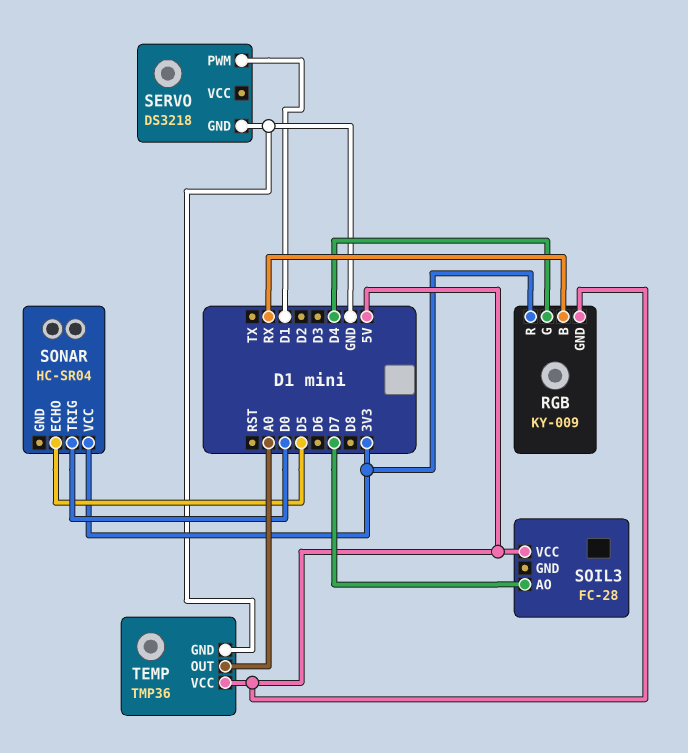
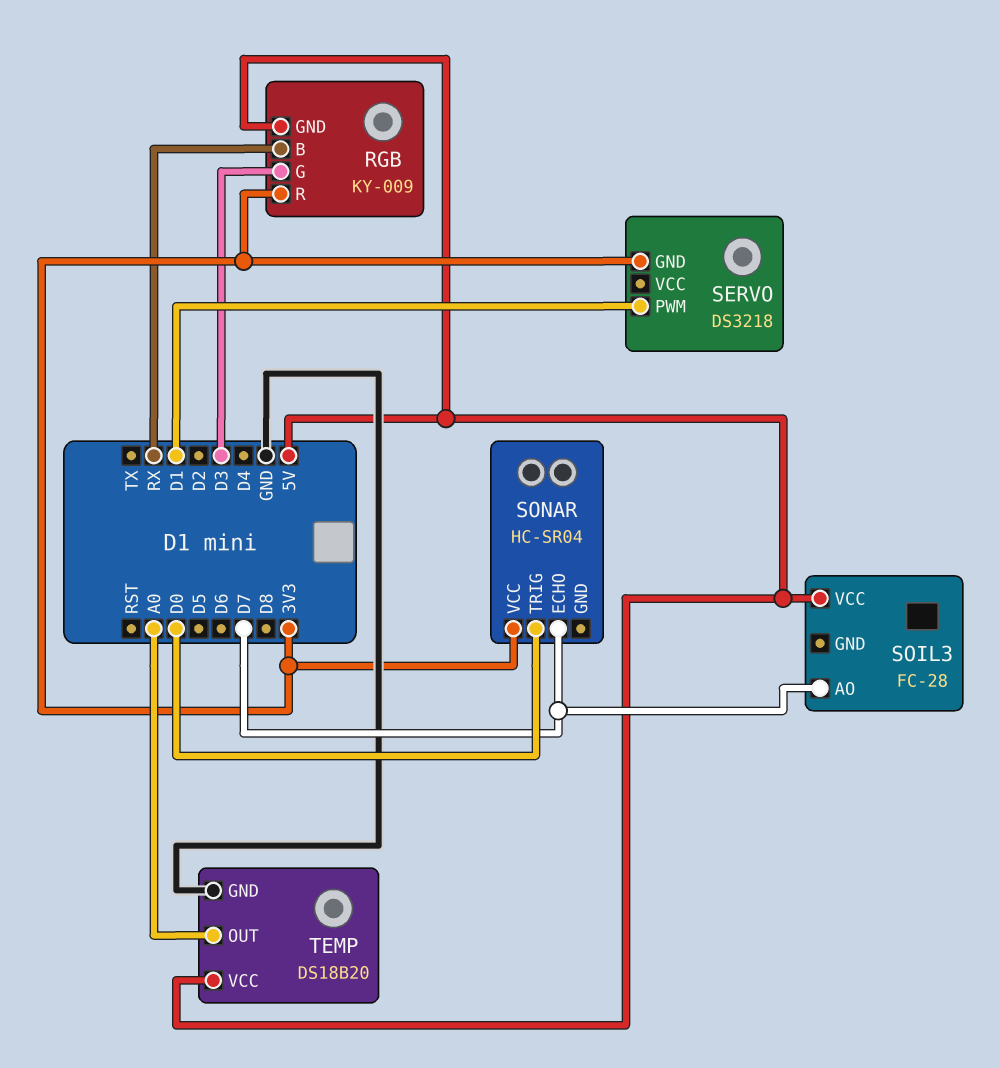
RGB pin G: D4 -> D3
SERVO pin GND: GND -> 3V3
SONAR pin ECHO: D5 -> D7
TEMP: TMP36 -> DS18B20

